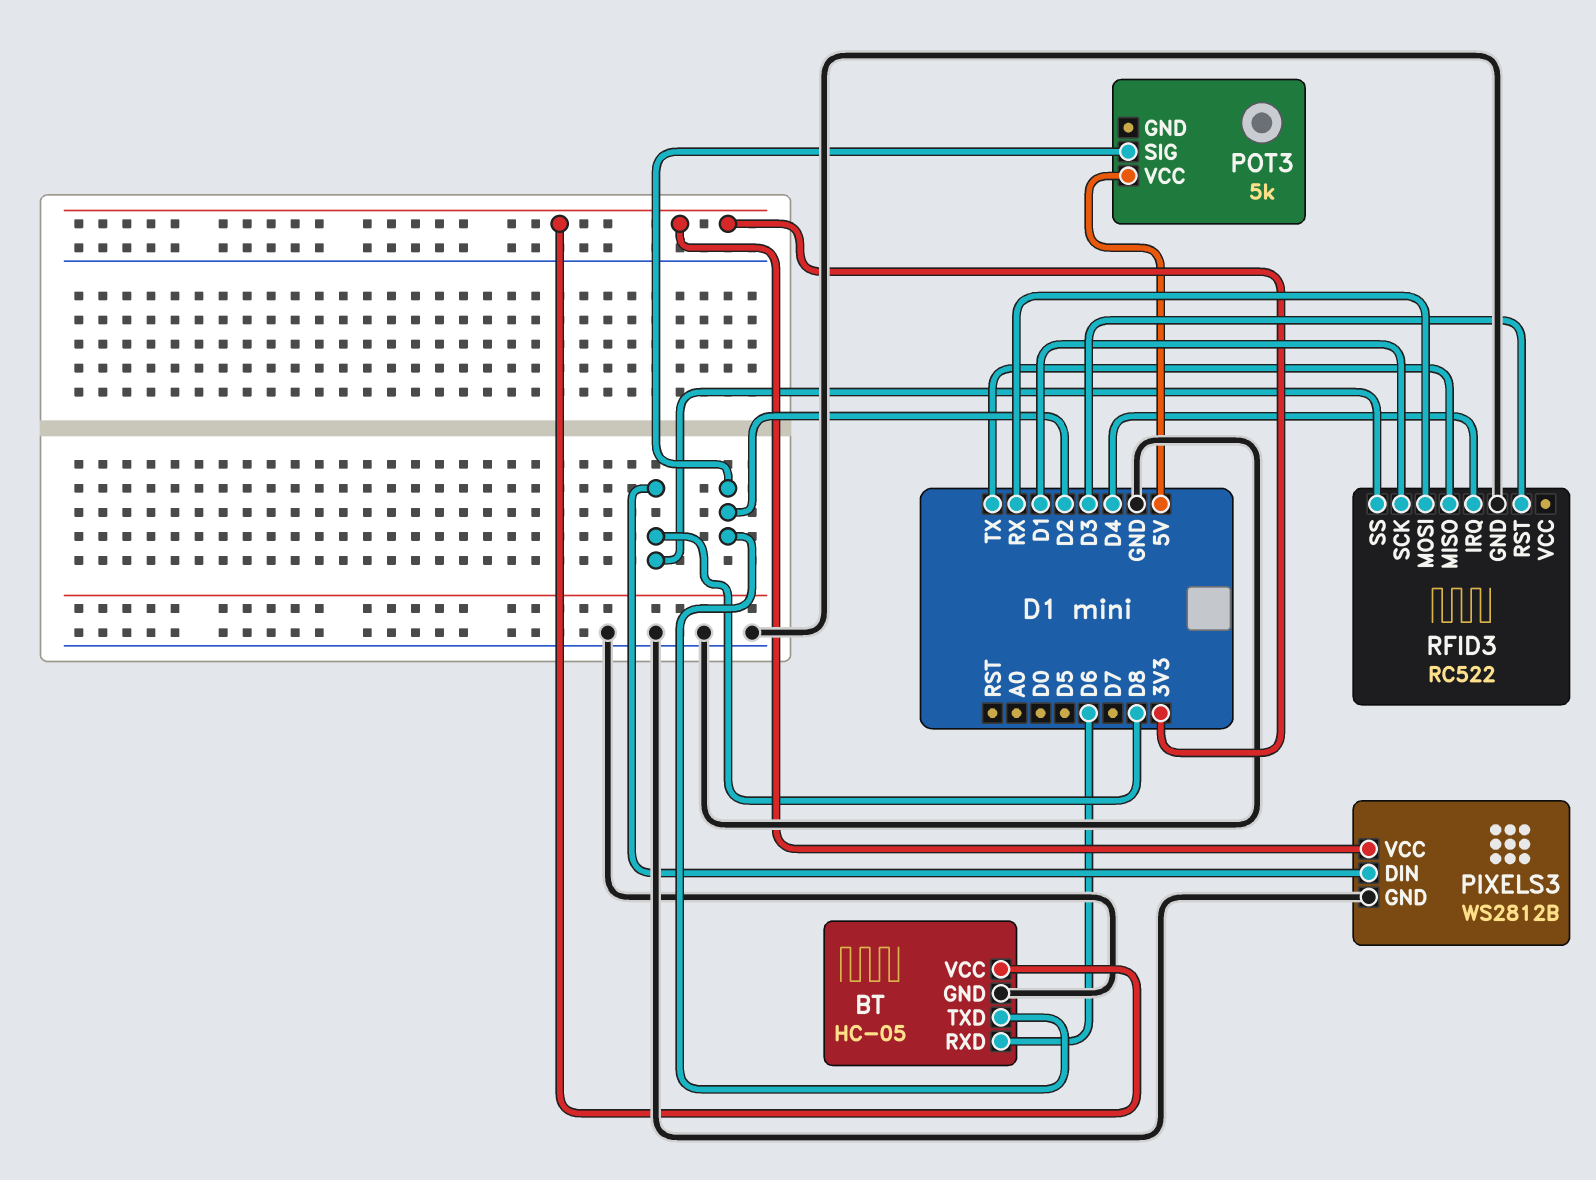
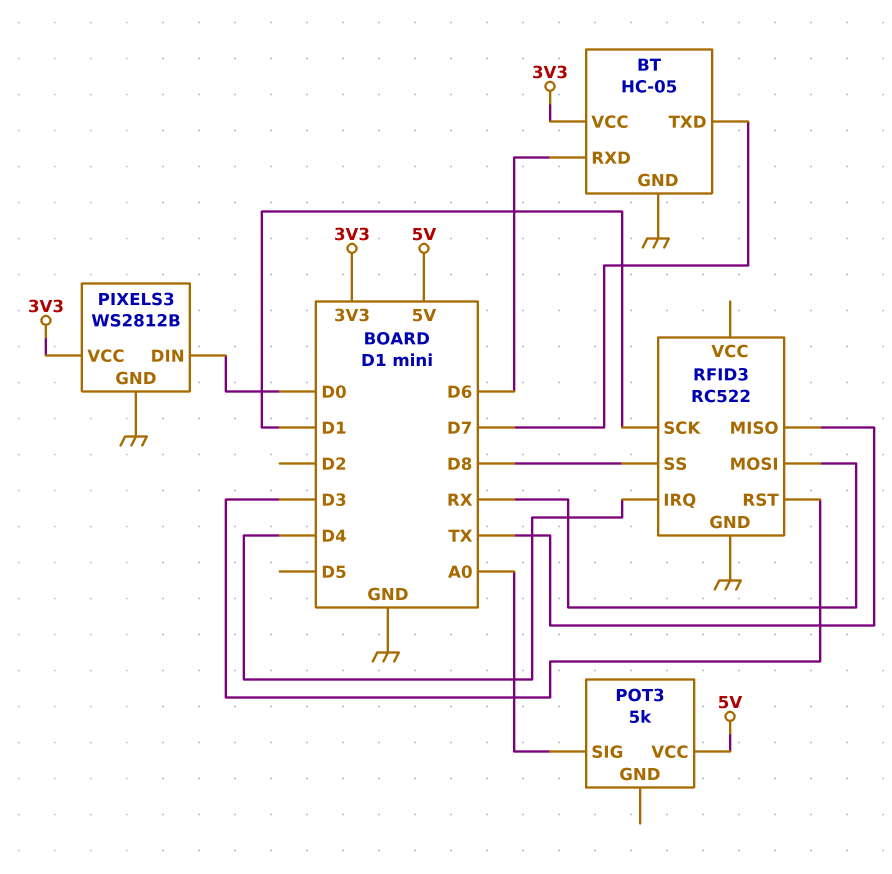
BT pin TXD: D2 -> D7
PIXELS3 pin DIN: D8 -> D0
POT3 pin SIG: D2 -> A0

